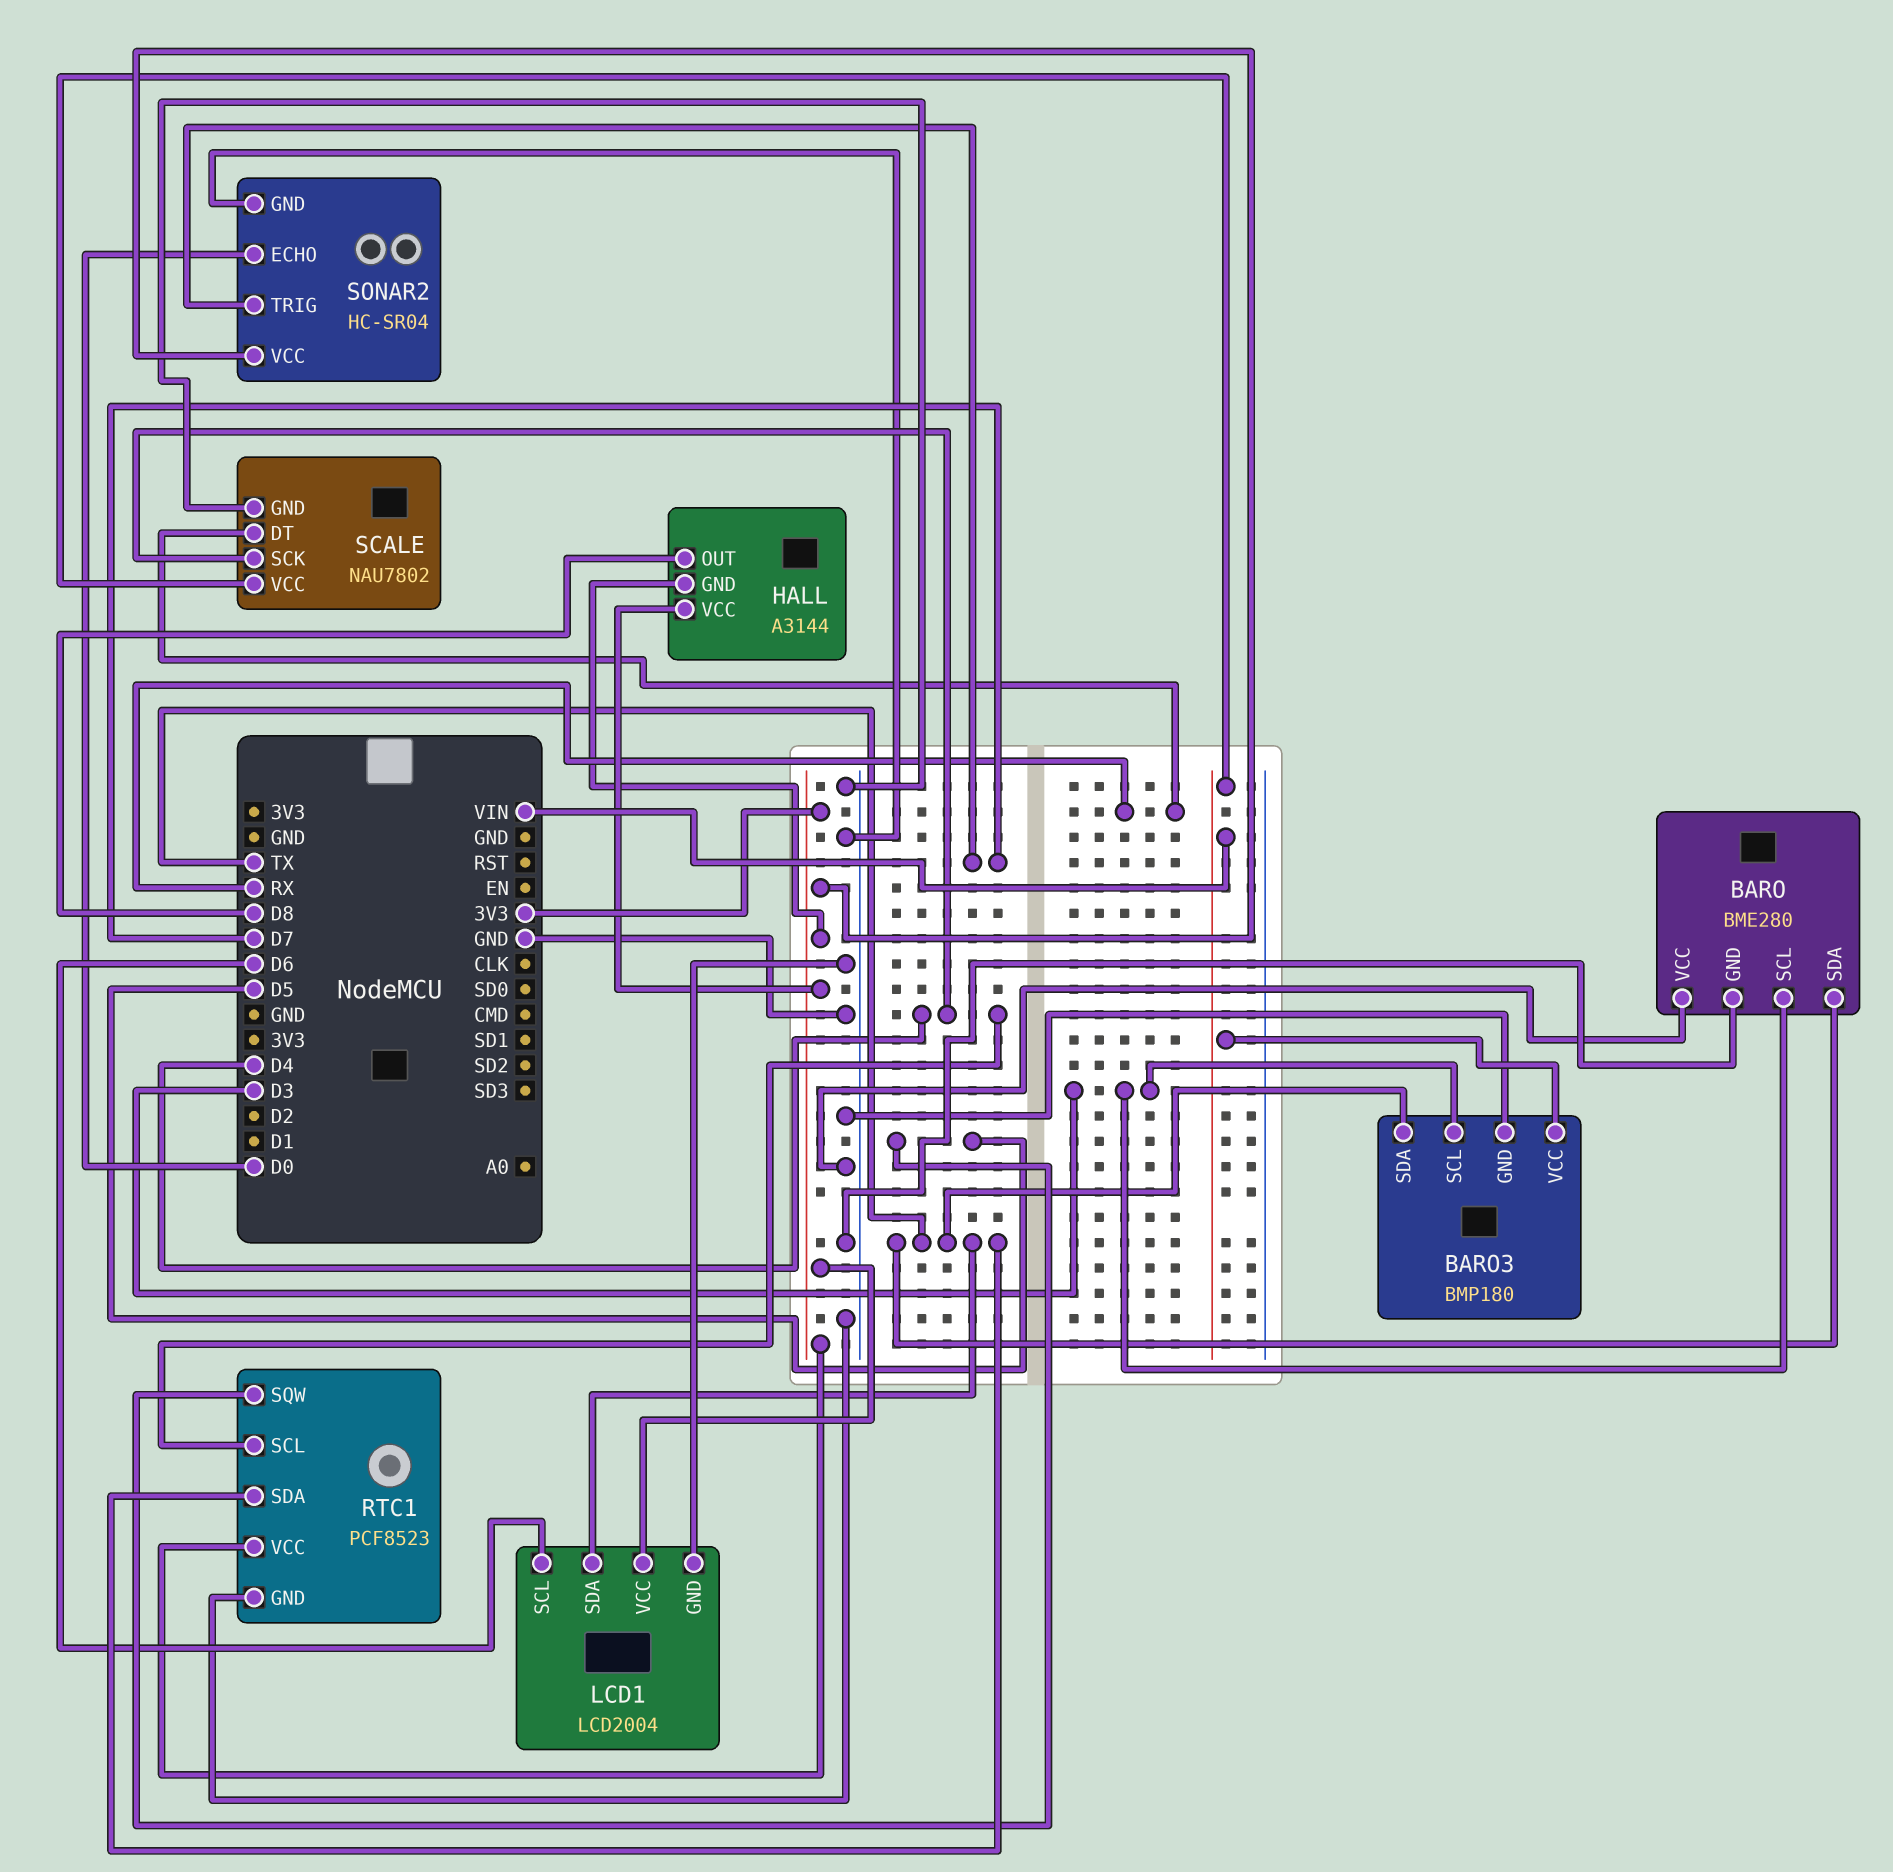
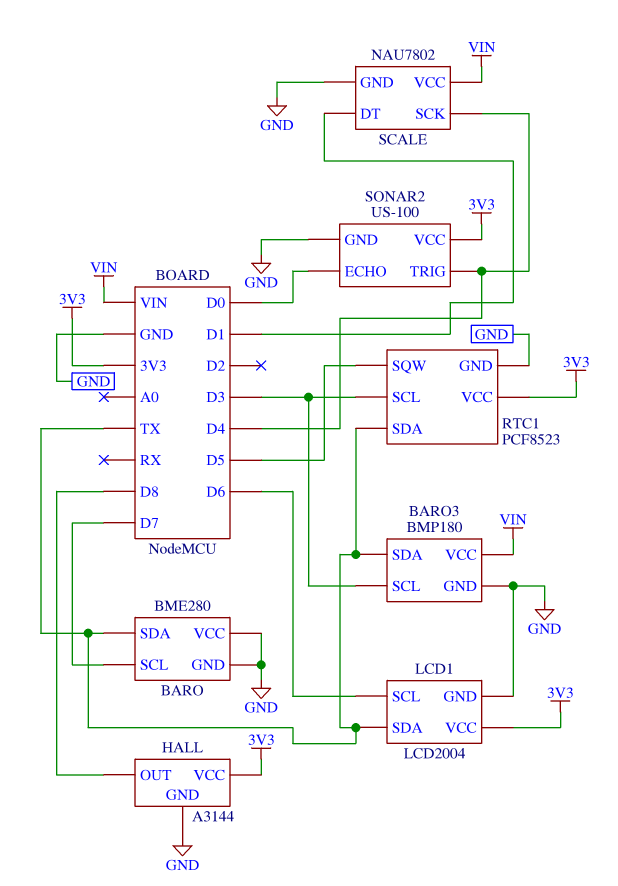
BARO pin SCL: D3 -> D7
HALL pin GND: 3V3 -> GND
RTC1 pin SCL: D4 -> D3
SCALE pin DT: RX -> D1
SONAR2: HC-SR04 -> US-100
SONAR2 pin TRIG: D7 -> D4

